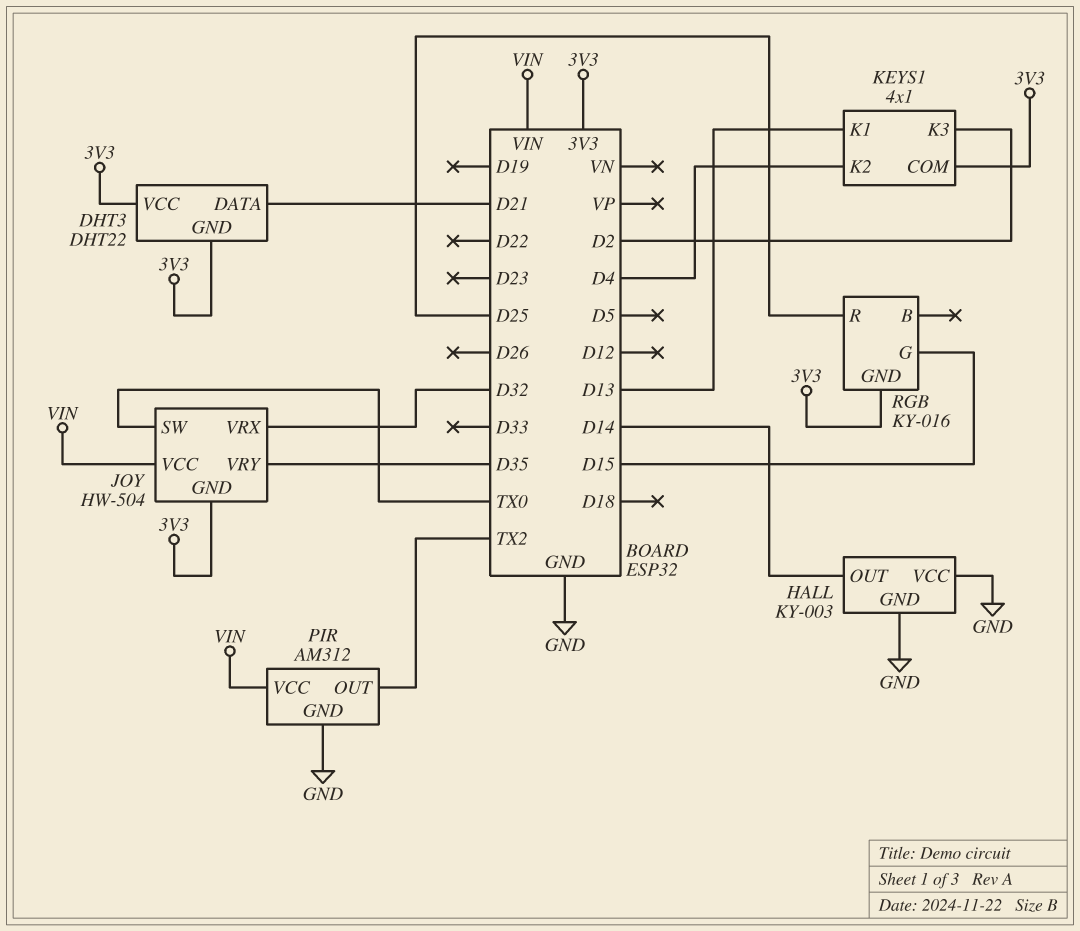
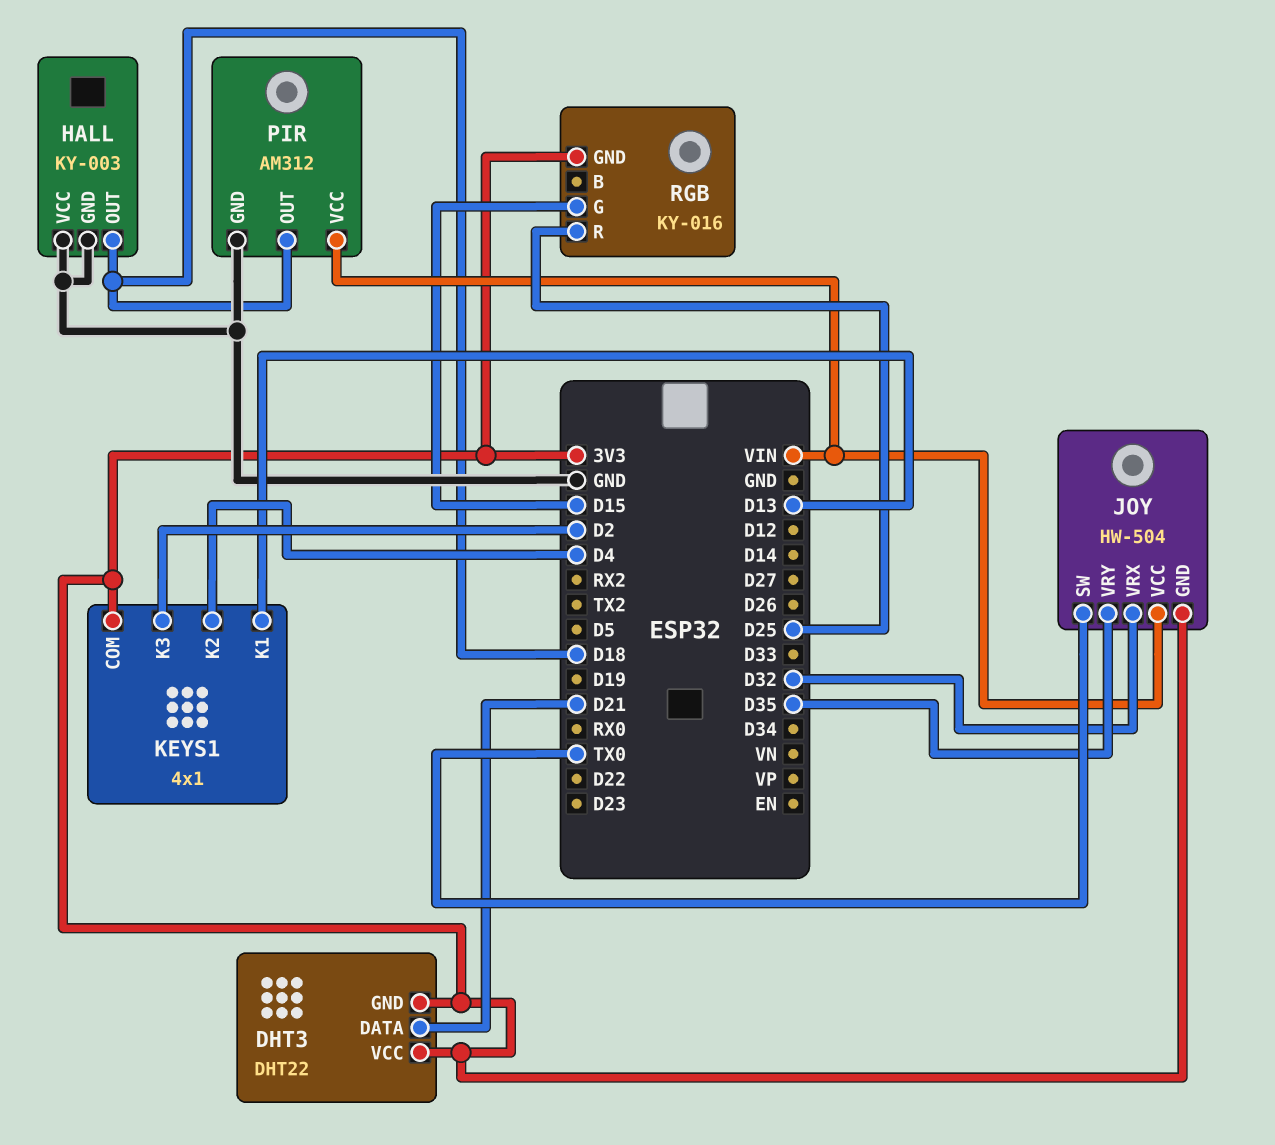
HALL pin OUT: D14 -> D18
PIR pin OUT: TX2 -> D18

